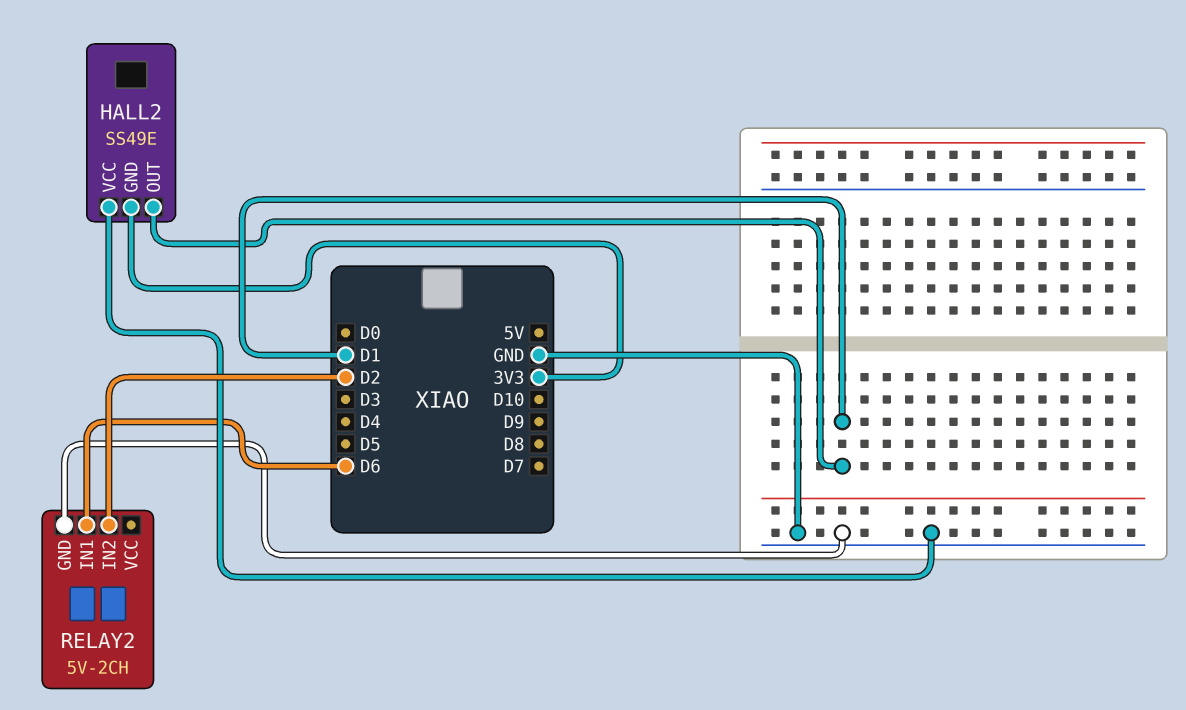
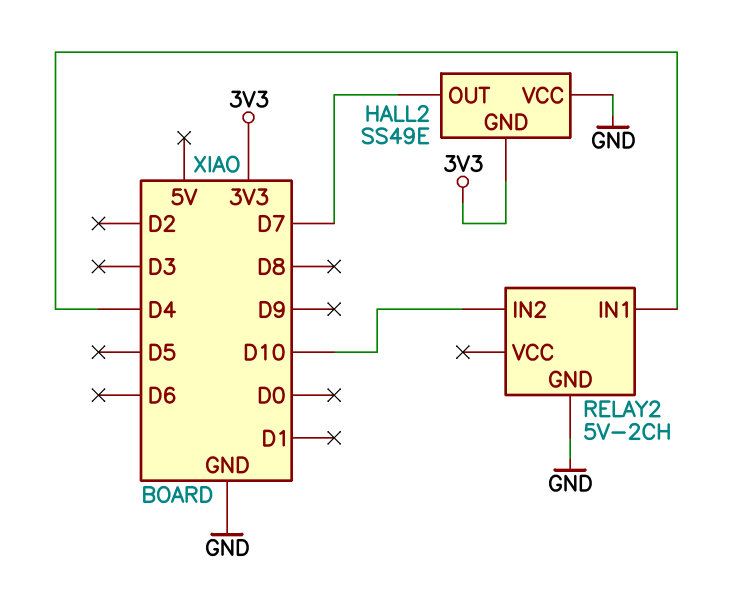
HALL2 pin OUT: D1 -> D7
RELAY2 pin IN1: D6 -> D4
RELAY2 pin IN2: D2 -> D10

